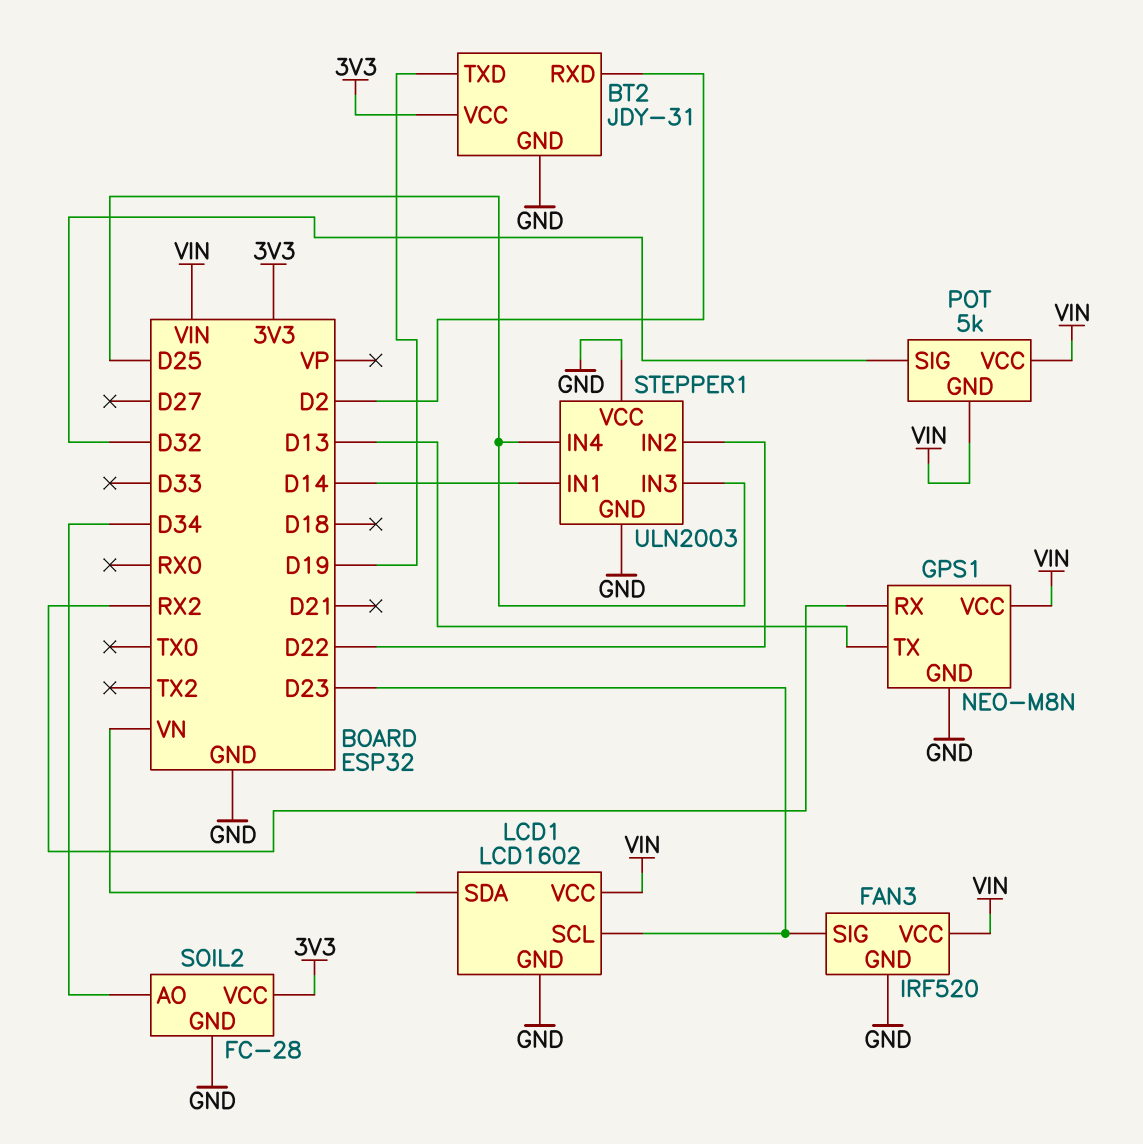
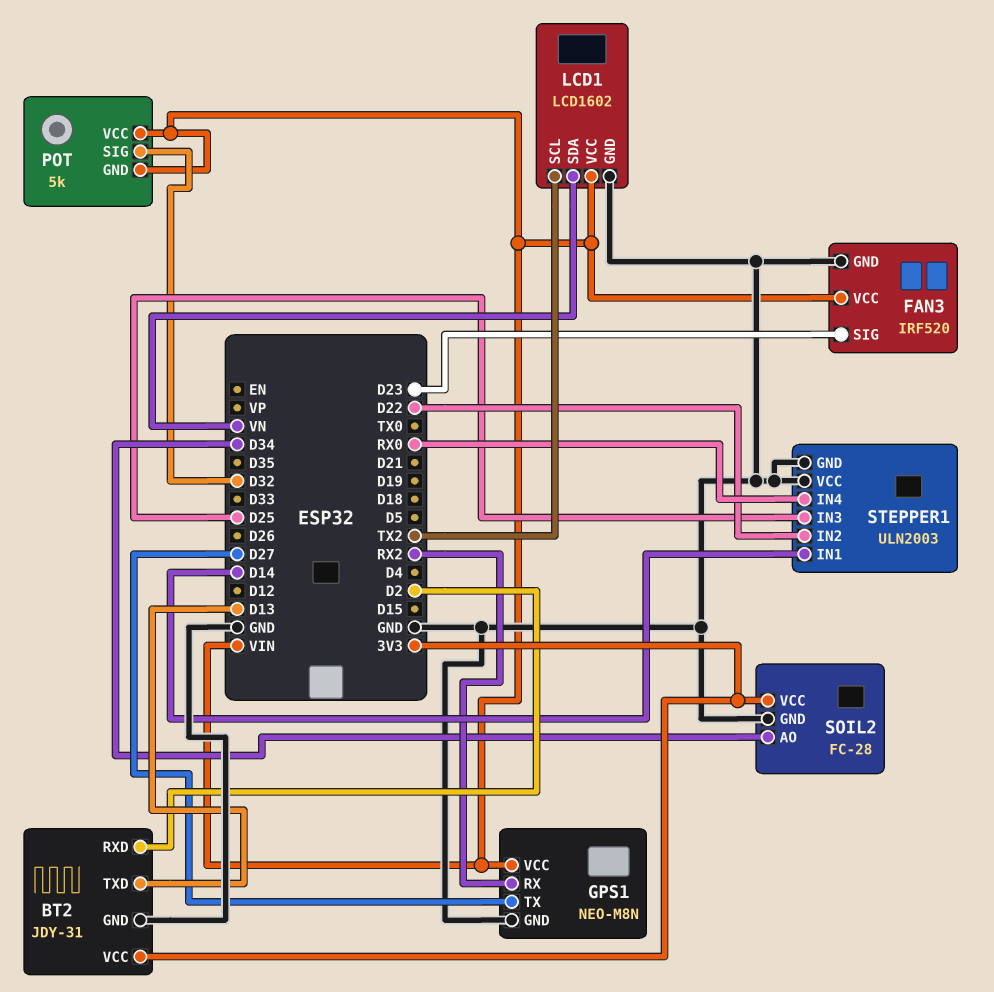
BT2 pin TXD: D19 -> D13
GPS1 pin TX: D13 -> D27
LCD1 pin SCL: D23 -> TX2
STEPPER1 pin IN4: D25 -> RX0

